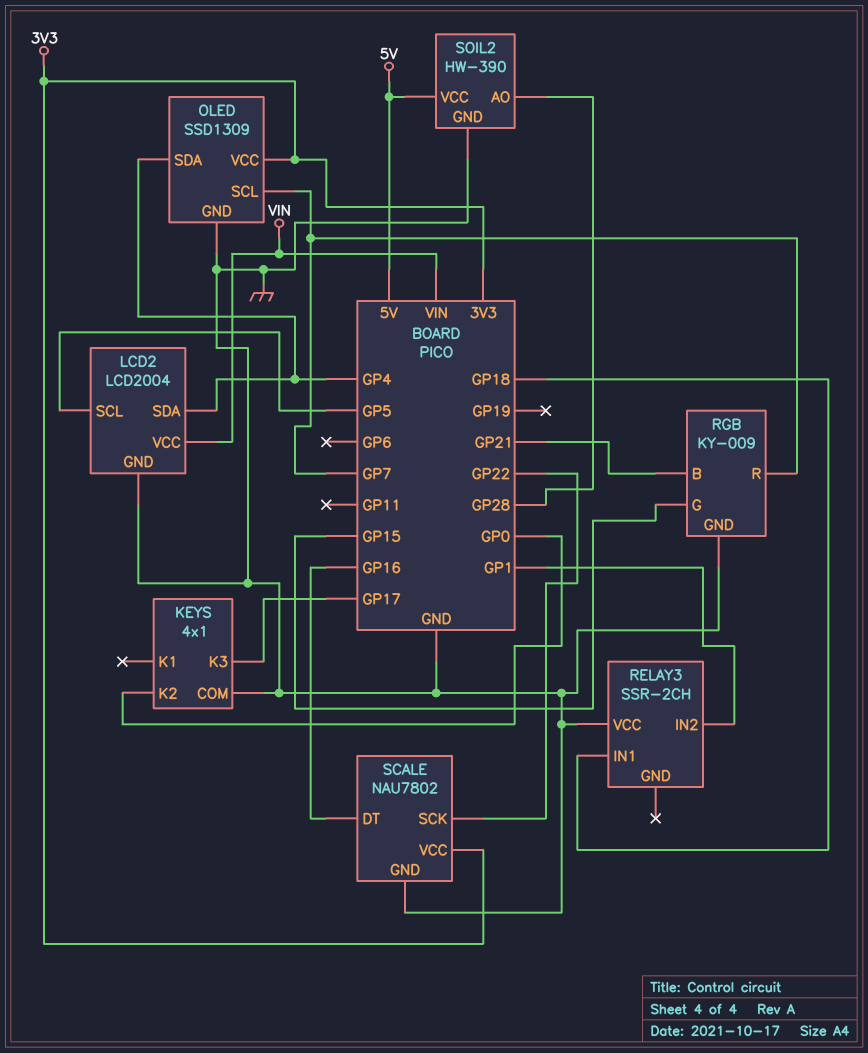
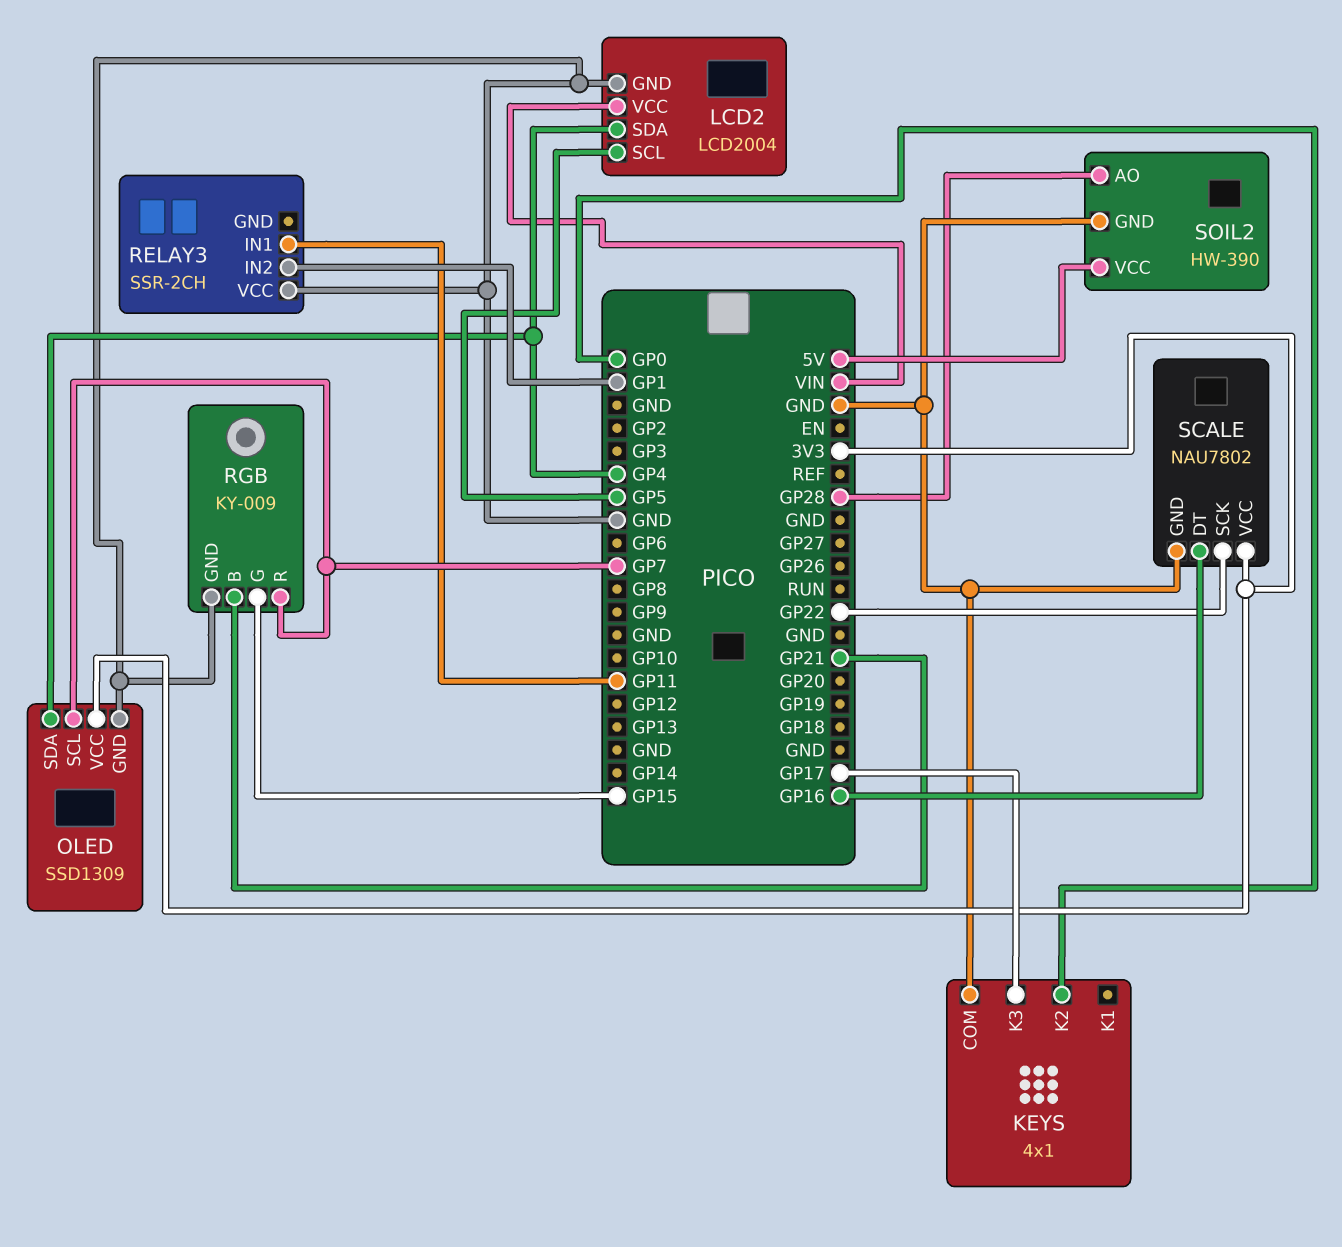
RELAY3 pin IN1: GP18 -> GP11

